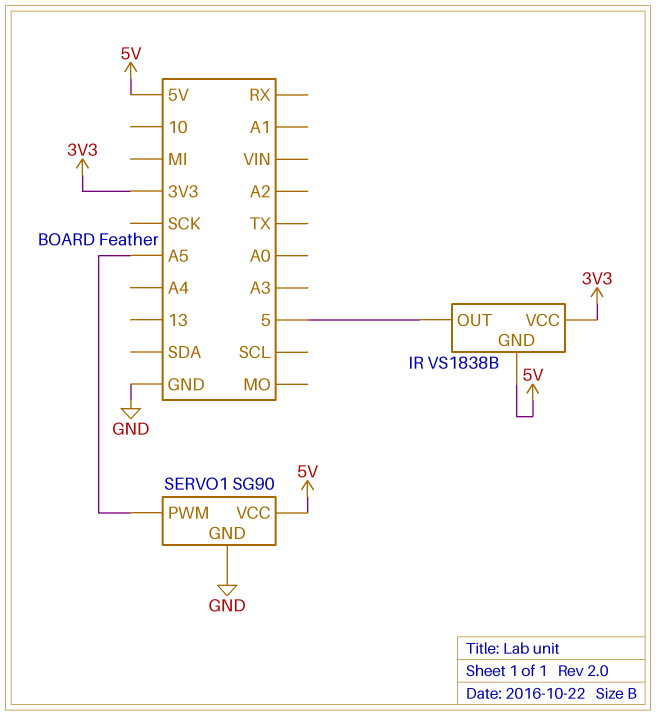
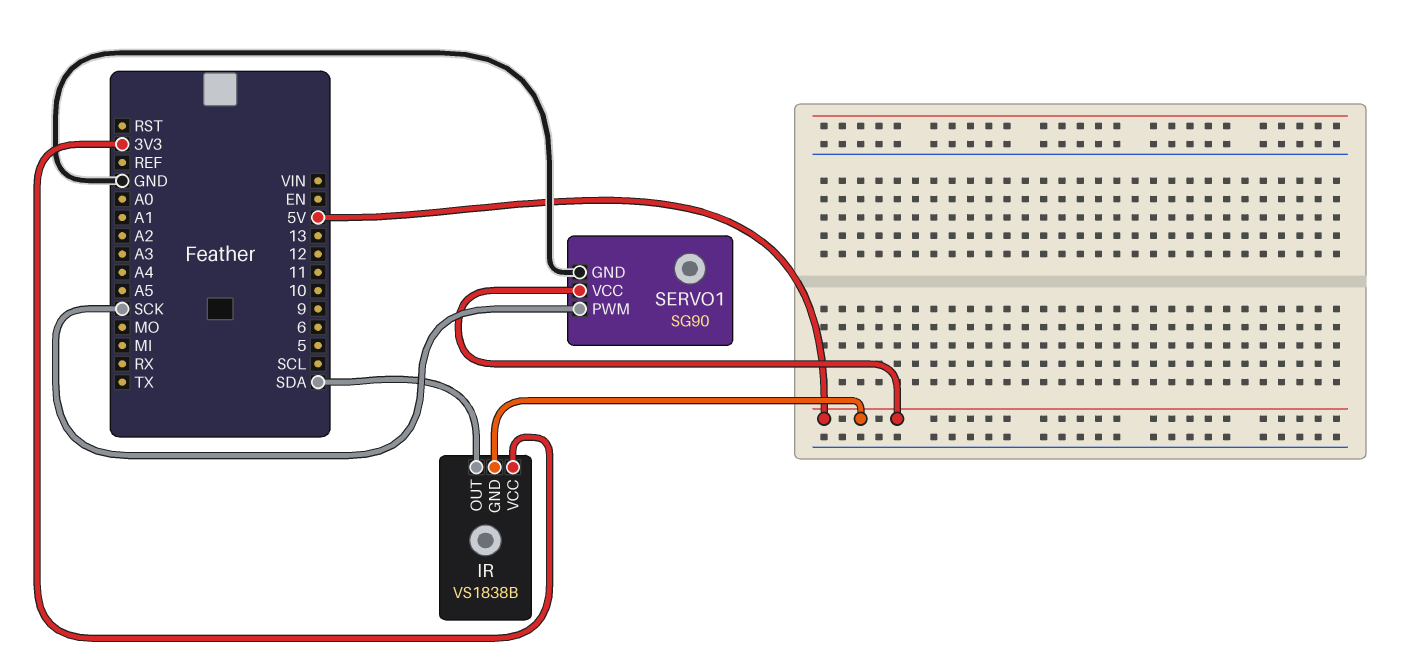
IR pin OUT: 5 -> SDA
SERVO1 pin PWM: A5 -> SCK

